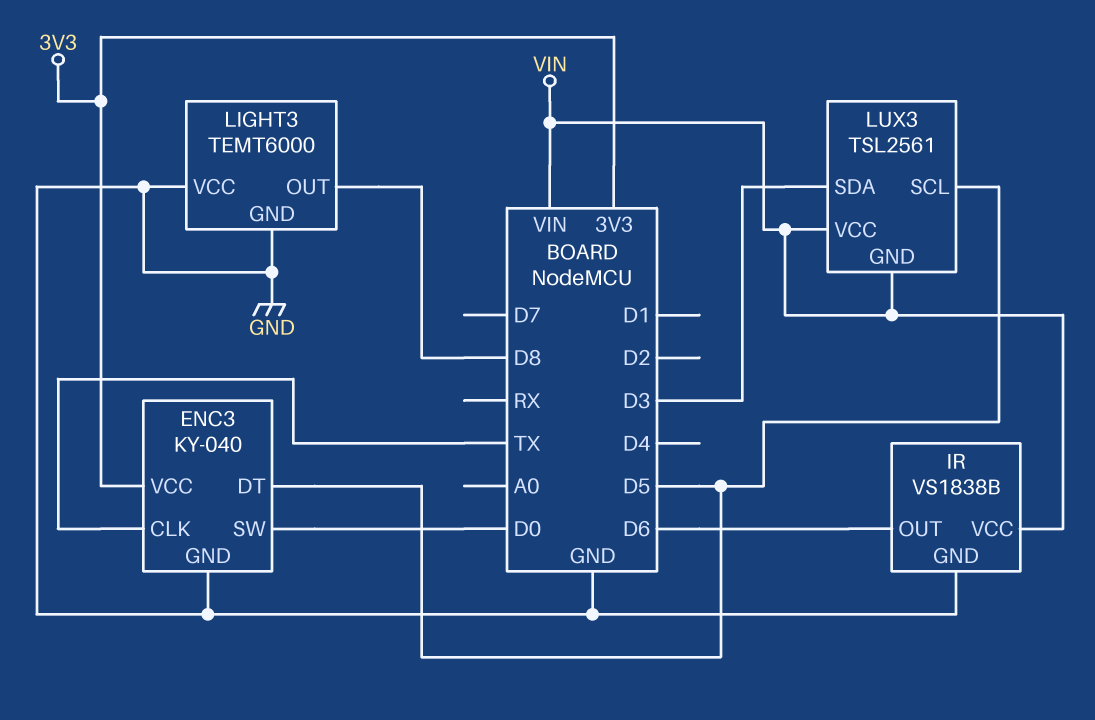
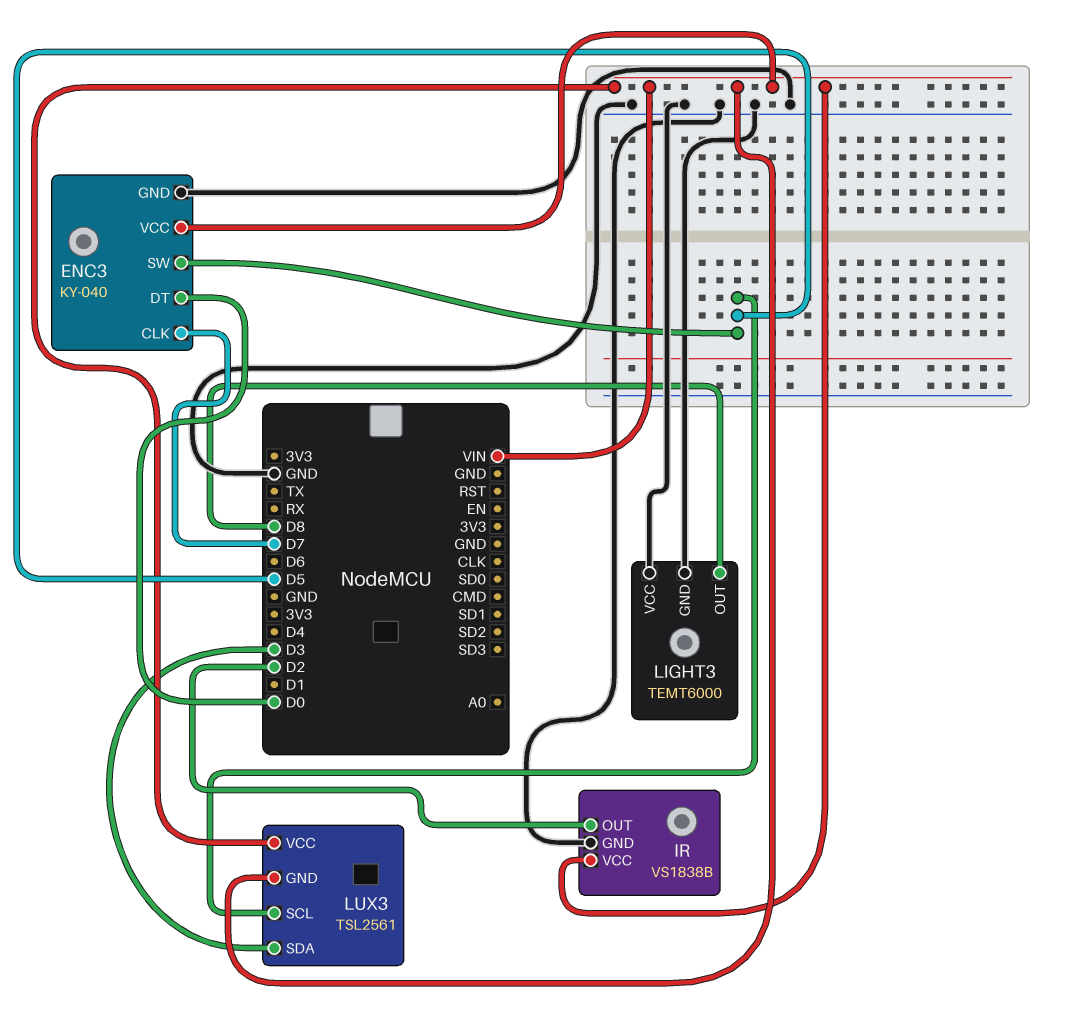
ENC3 pin CLK: TX -> D7
ENC3 pin DT: D5 -> D0
ENC3 pin SW: D0 -> D5
ENC3 pin VCC: 3V3 -> VIN
IR pin OUT: D6 -> D2

